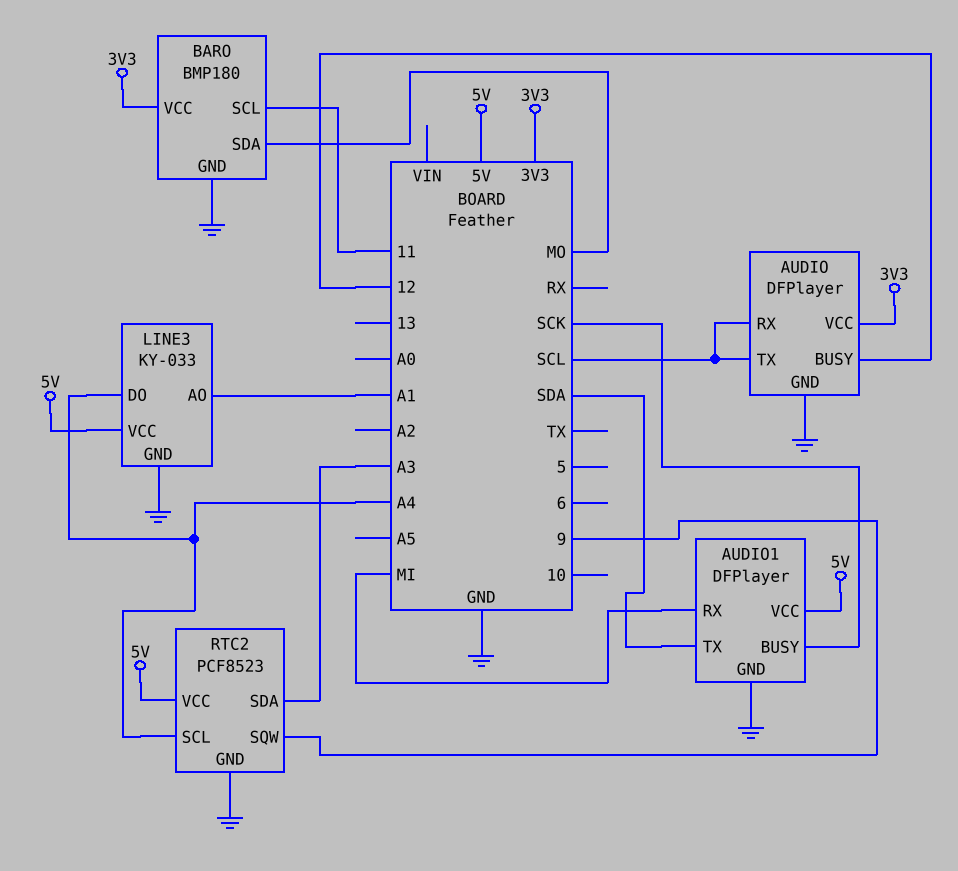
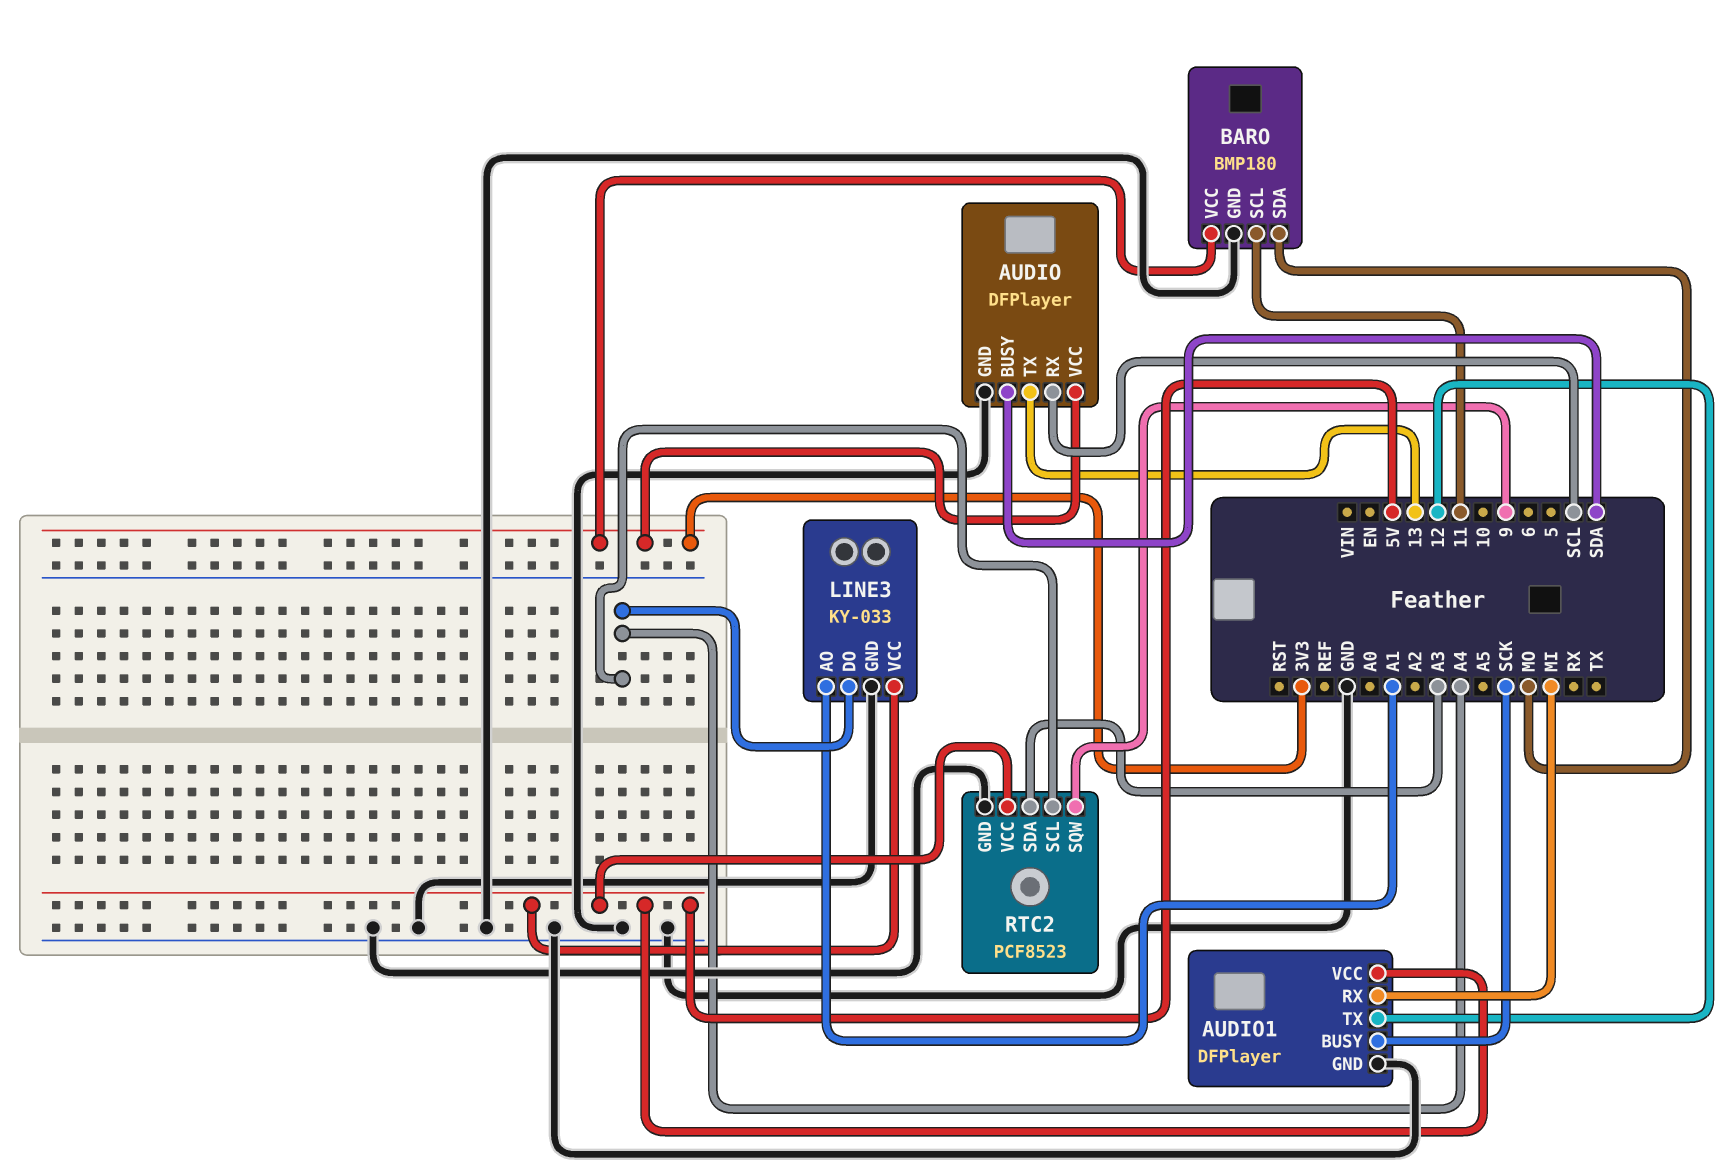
AUDIO pin BUSY: 12 -> SDA
AUDIO pin TX: SCL -> 13
AUDIO1 pin TX: SDA -> 12

